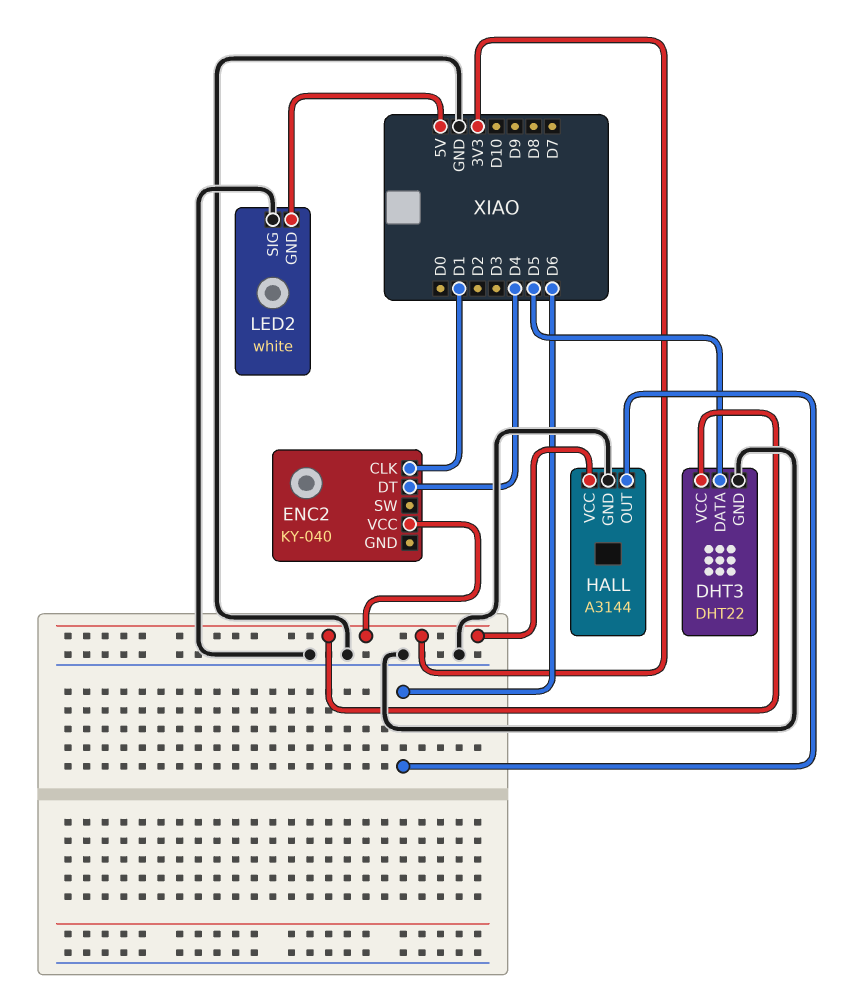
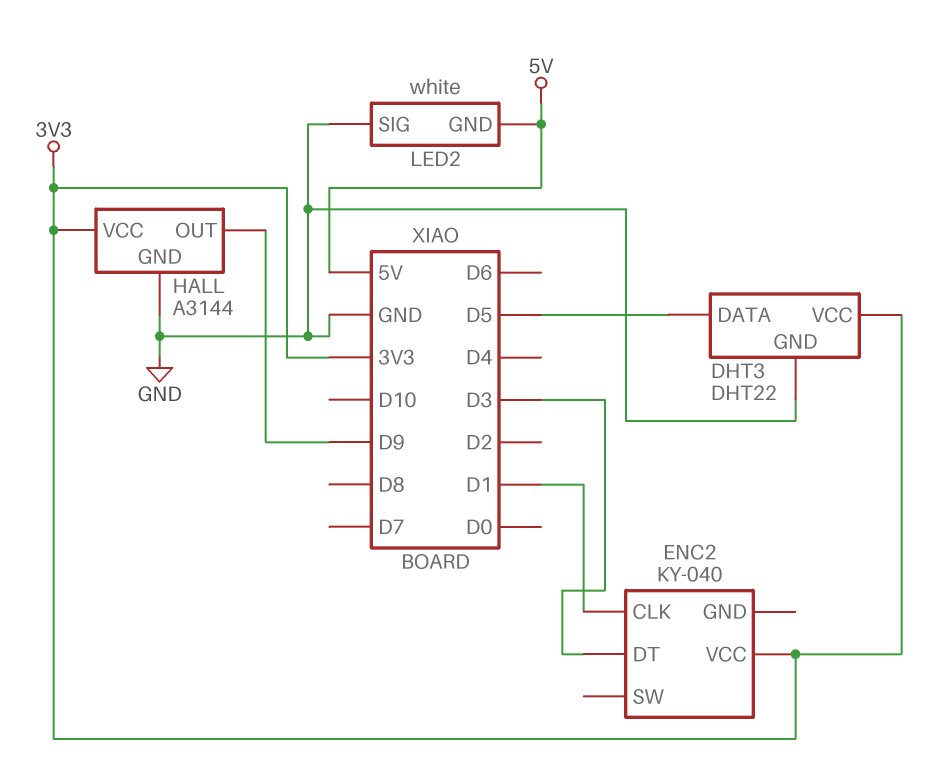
ENC2 pin DT: D4 -> D3
HALL pin OUT: D6 -> D9

